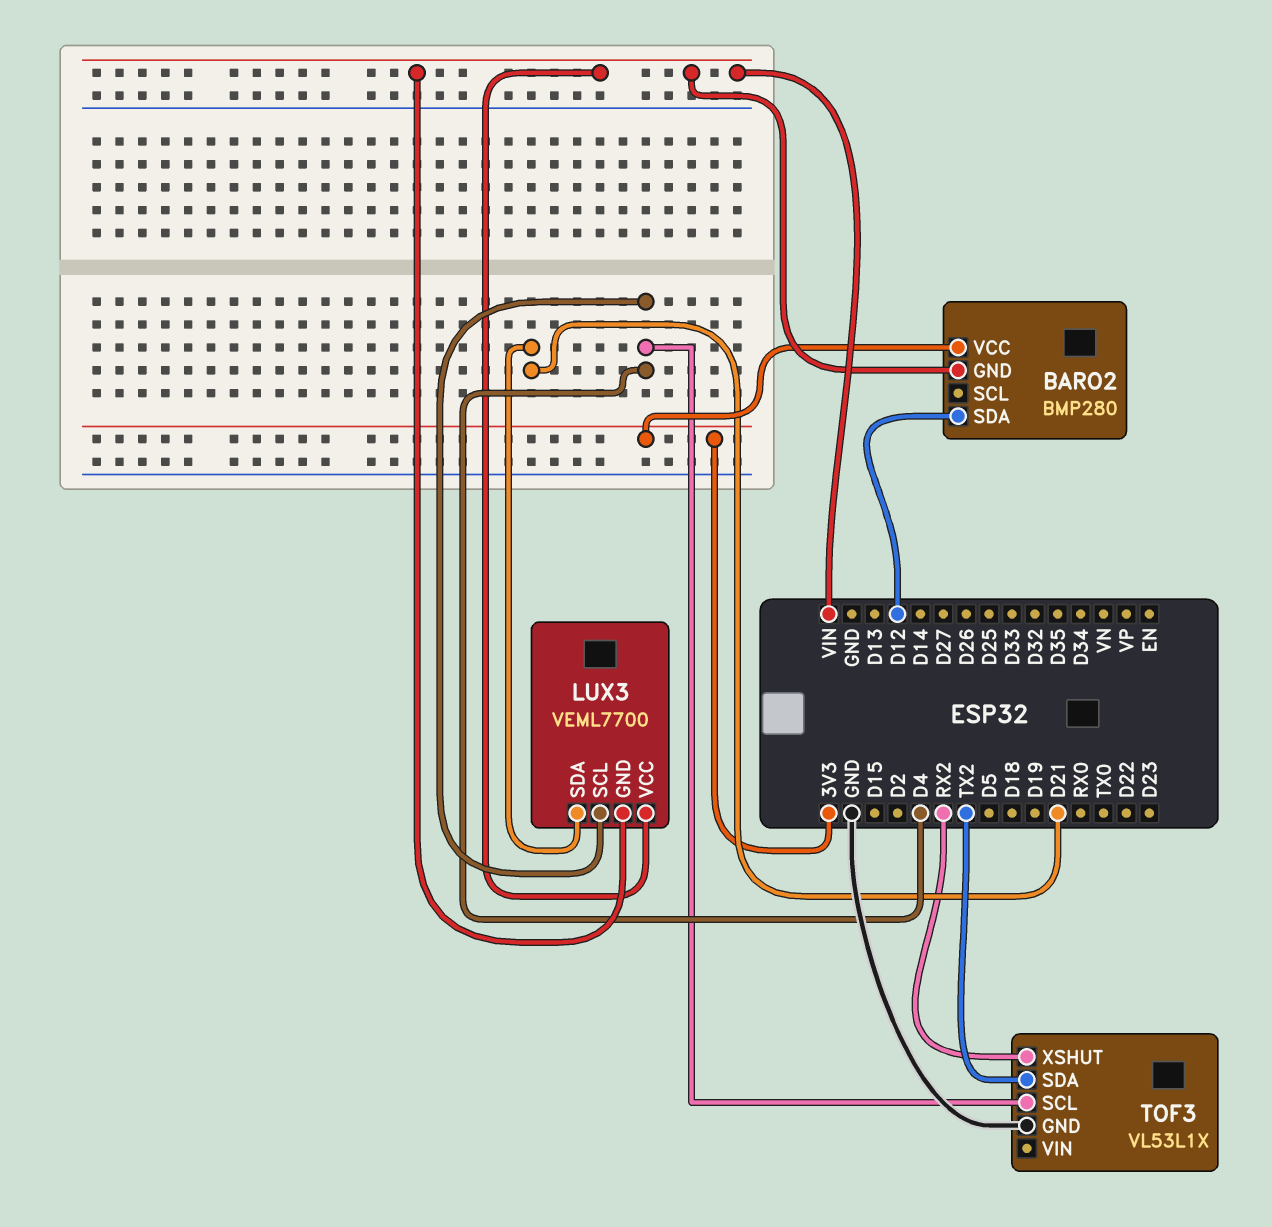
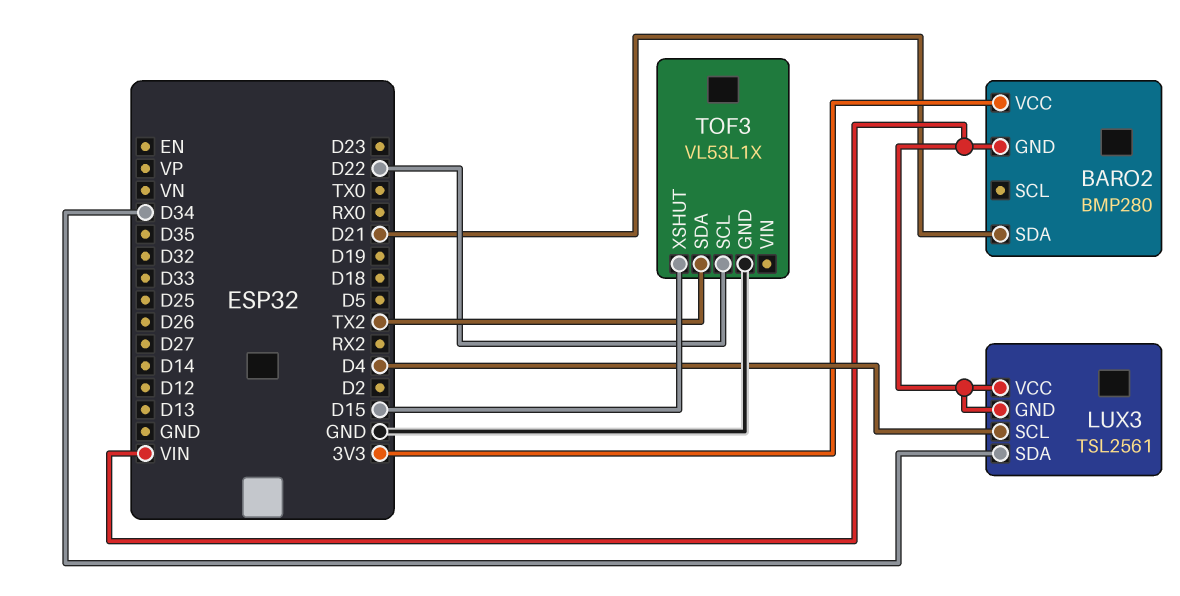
BARO2 pin SDA: D12 -> D21
LUX3: VEML7700 -> TSL2561
LUX3 pin SDA: D21 -> D34
TOF3 pin SCL: D4 -> D22
TOF3 pin XSHUT: RX2 -> D15

